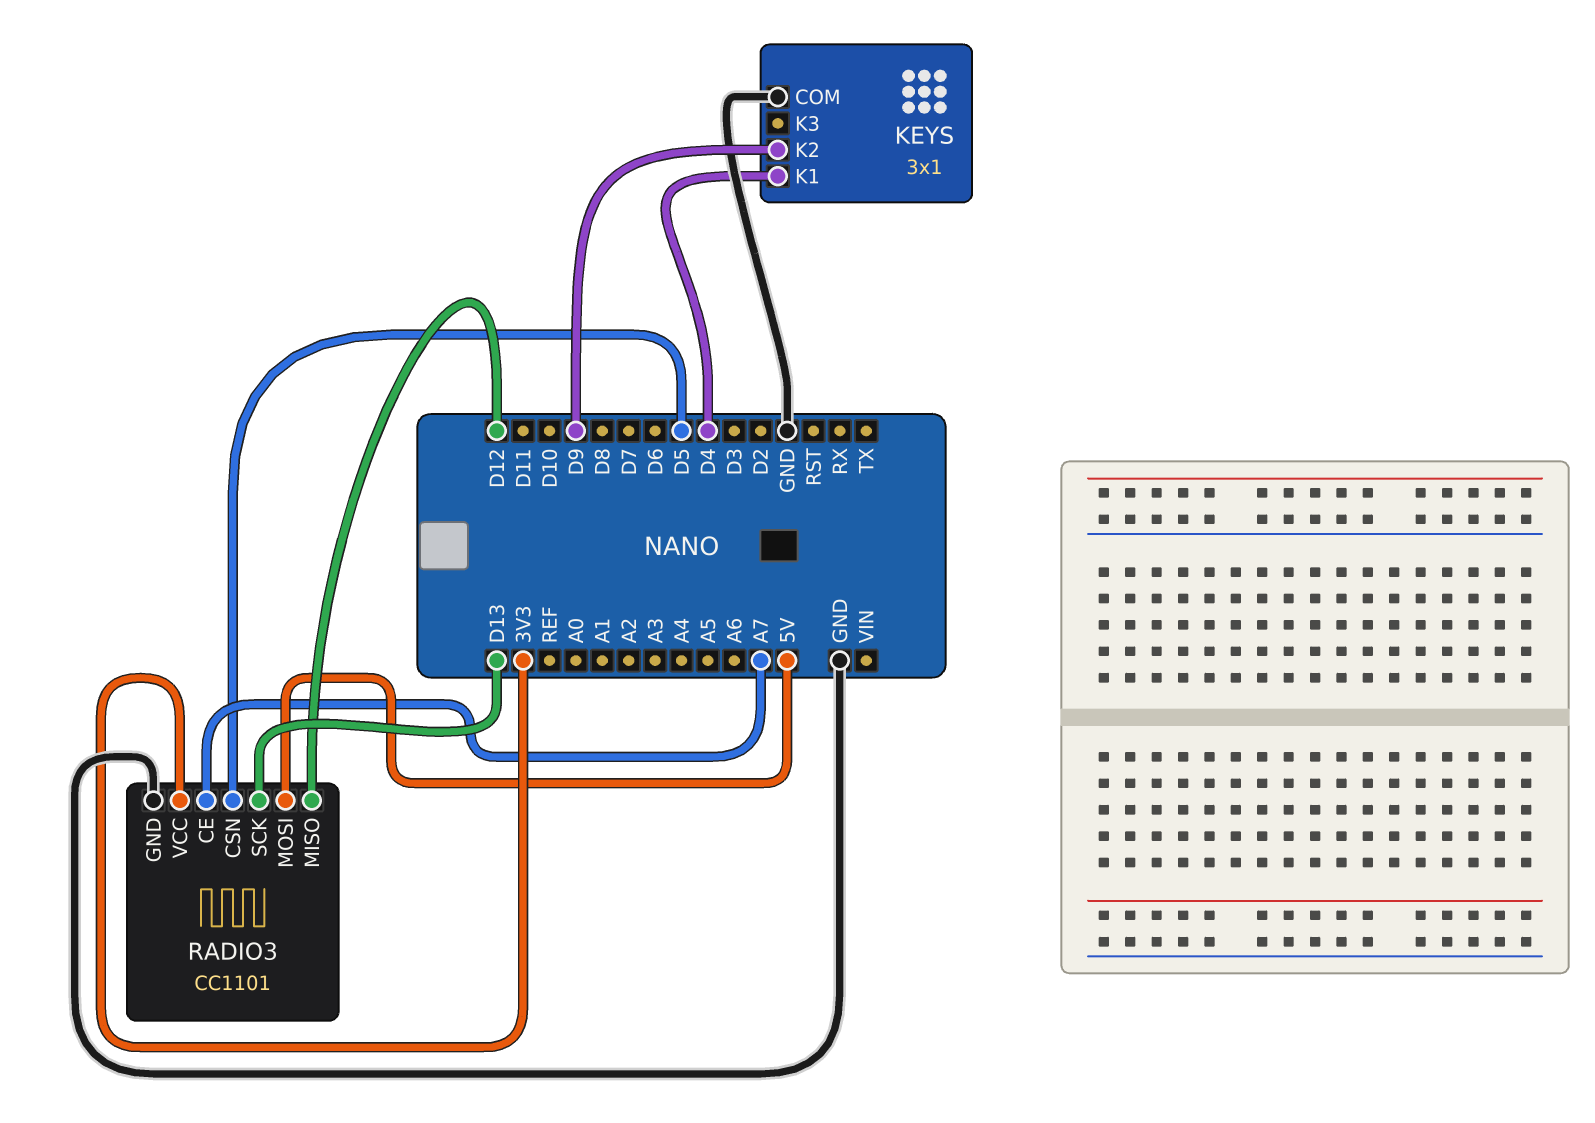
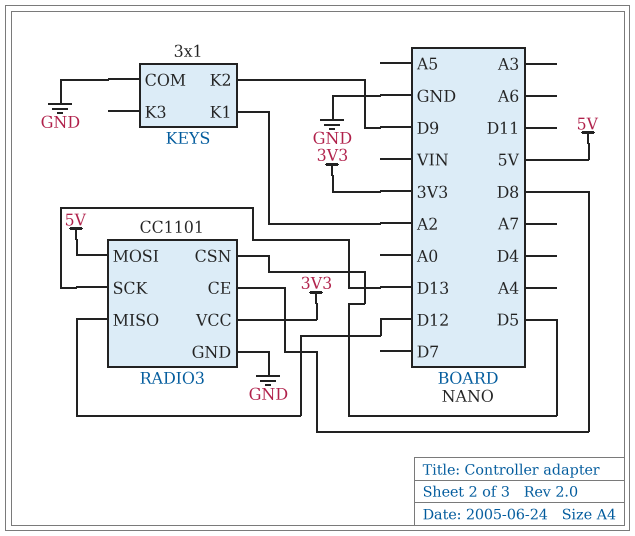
KEYS pin K1: D4 -> A2
RADIO3 pin CE: A7 -> D8

